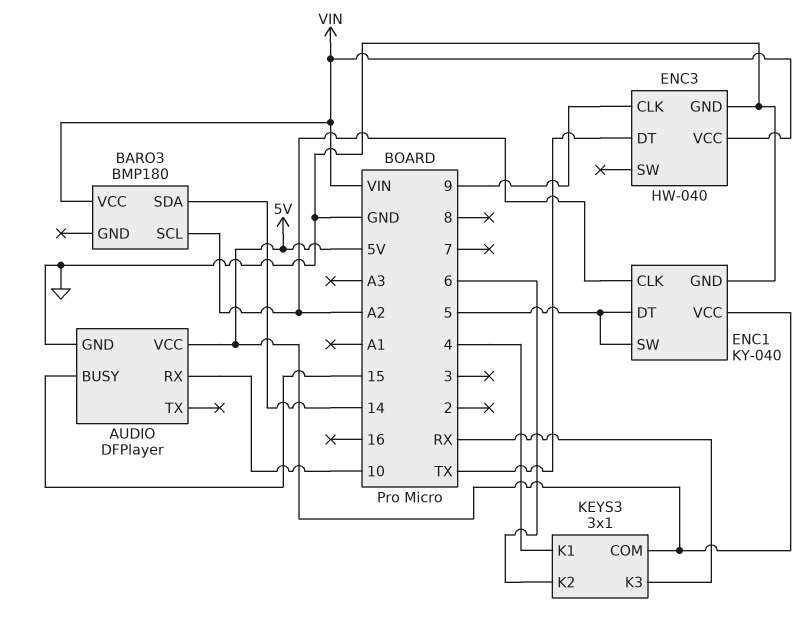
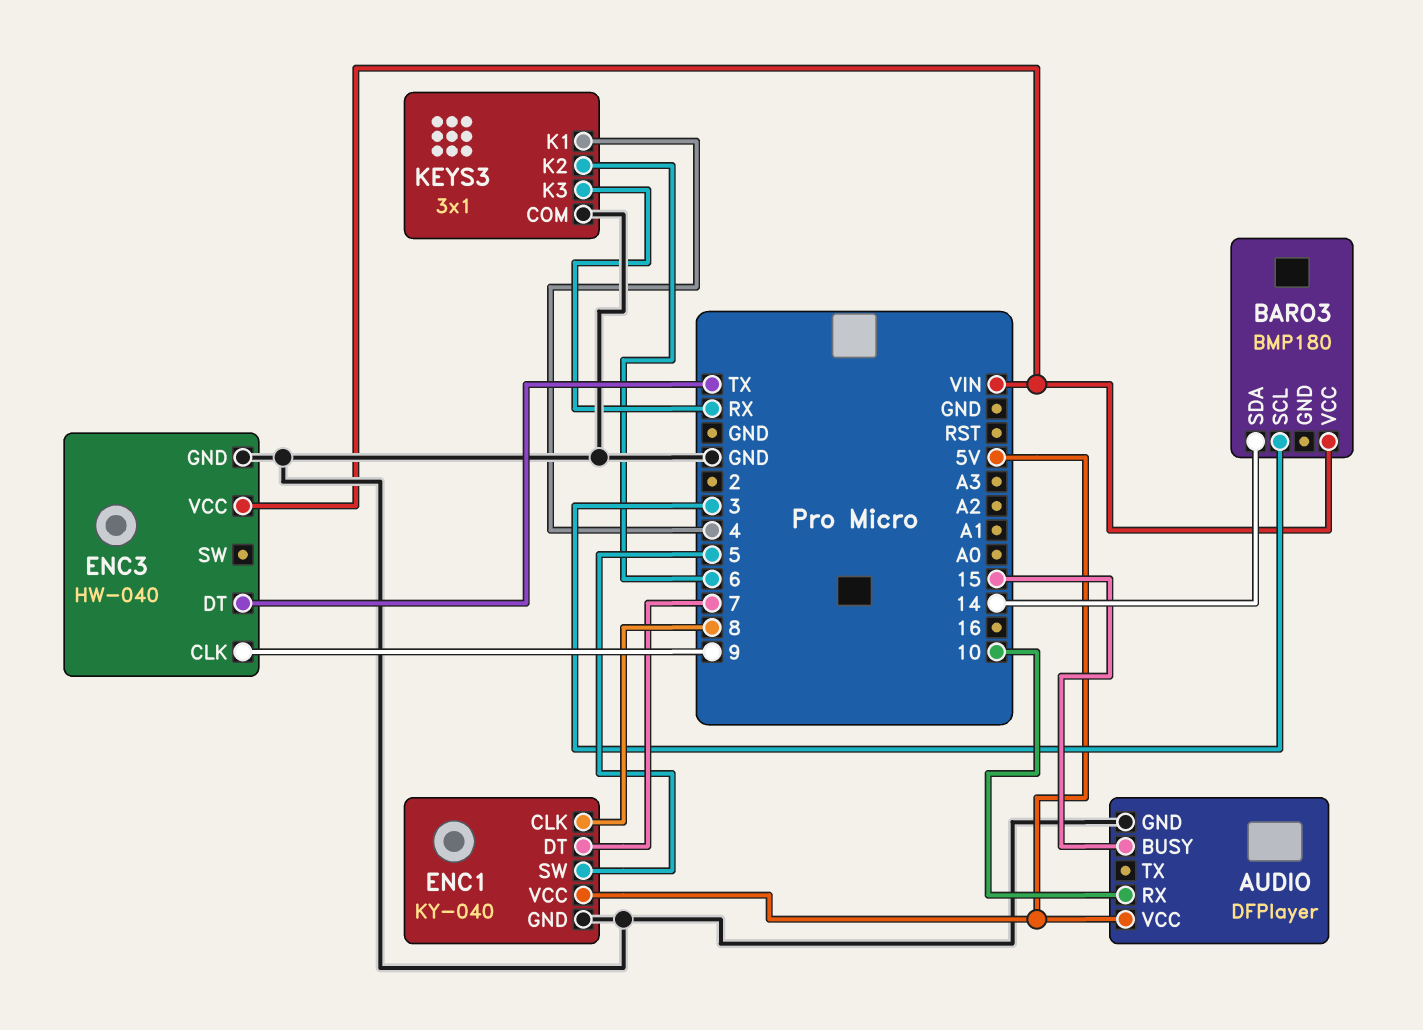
BARO3 pin SCL: A2 -> 3
ENC1 pin CLK: A2 -> 8
ENC1 pin DT: 5 -> 7
KEYS3 pin COM: 5V -> GND

